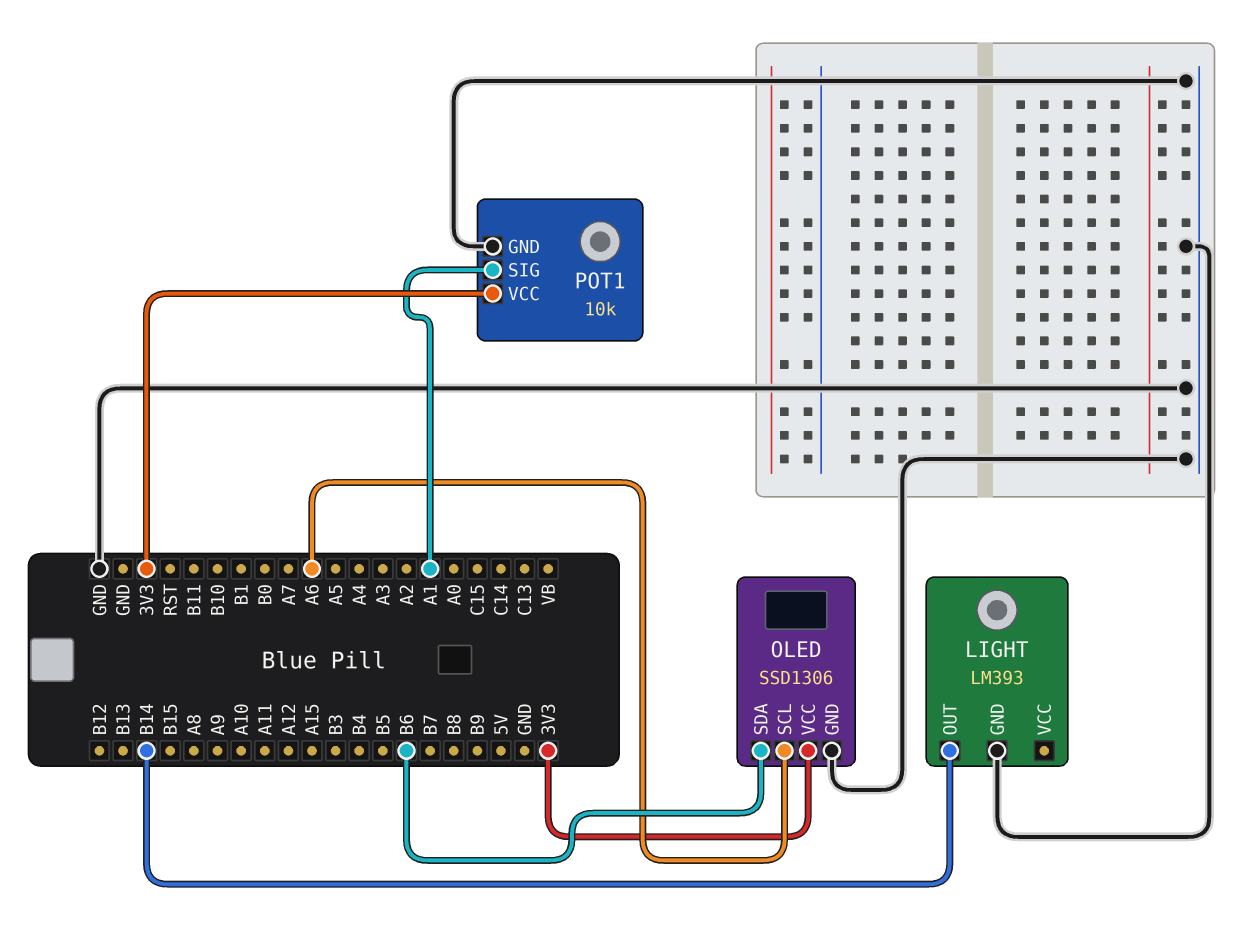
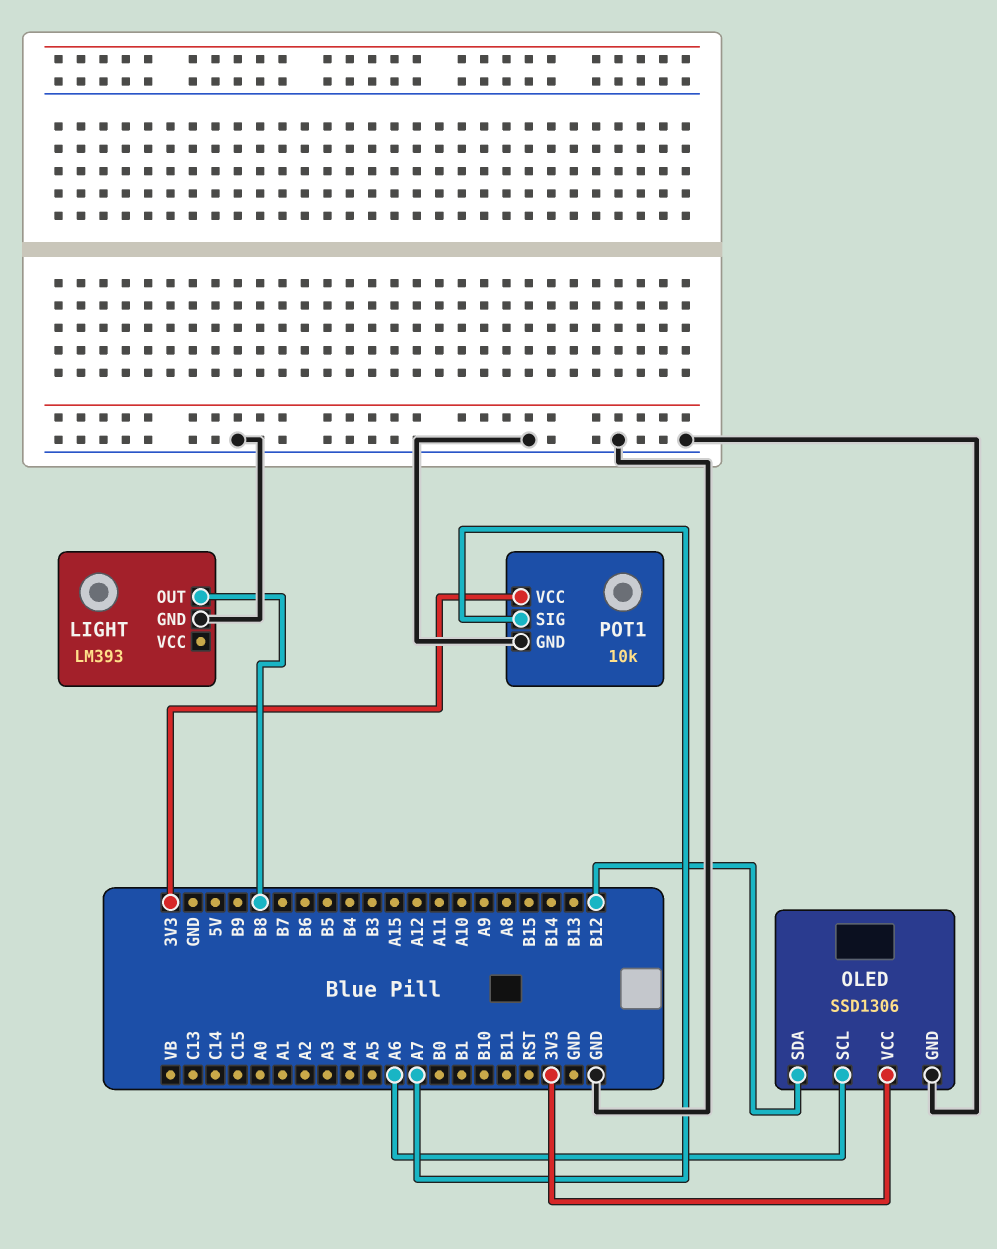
LIGHT pin OUT: B14 -> B8
OLED pin SDA: B6 -> B12
POT1 pin SIG: A1 -> A7

